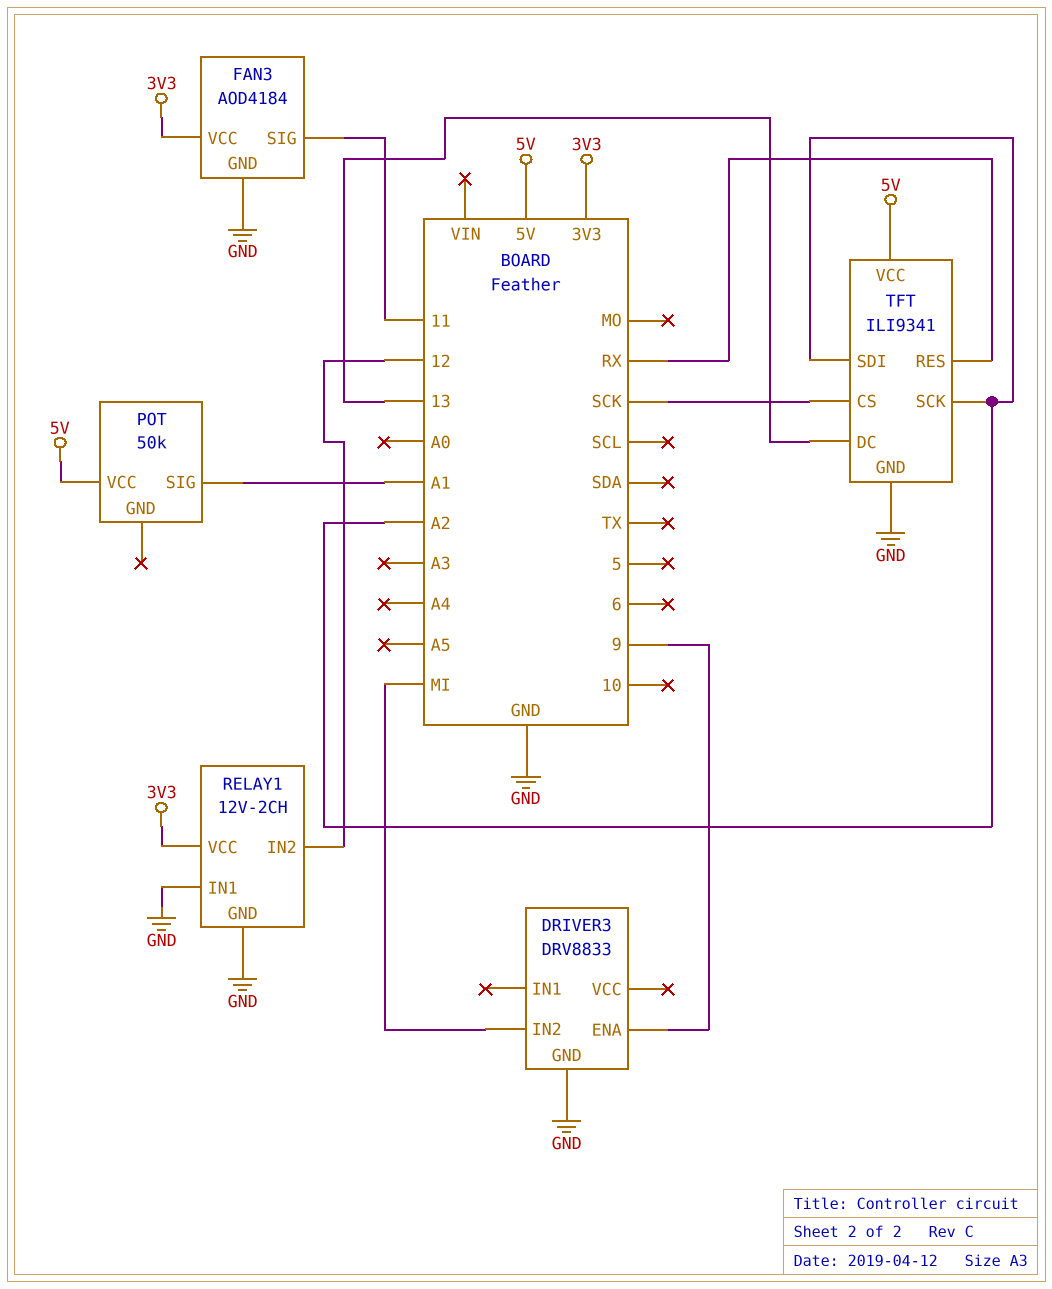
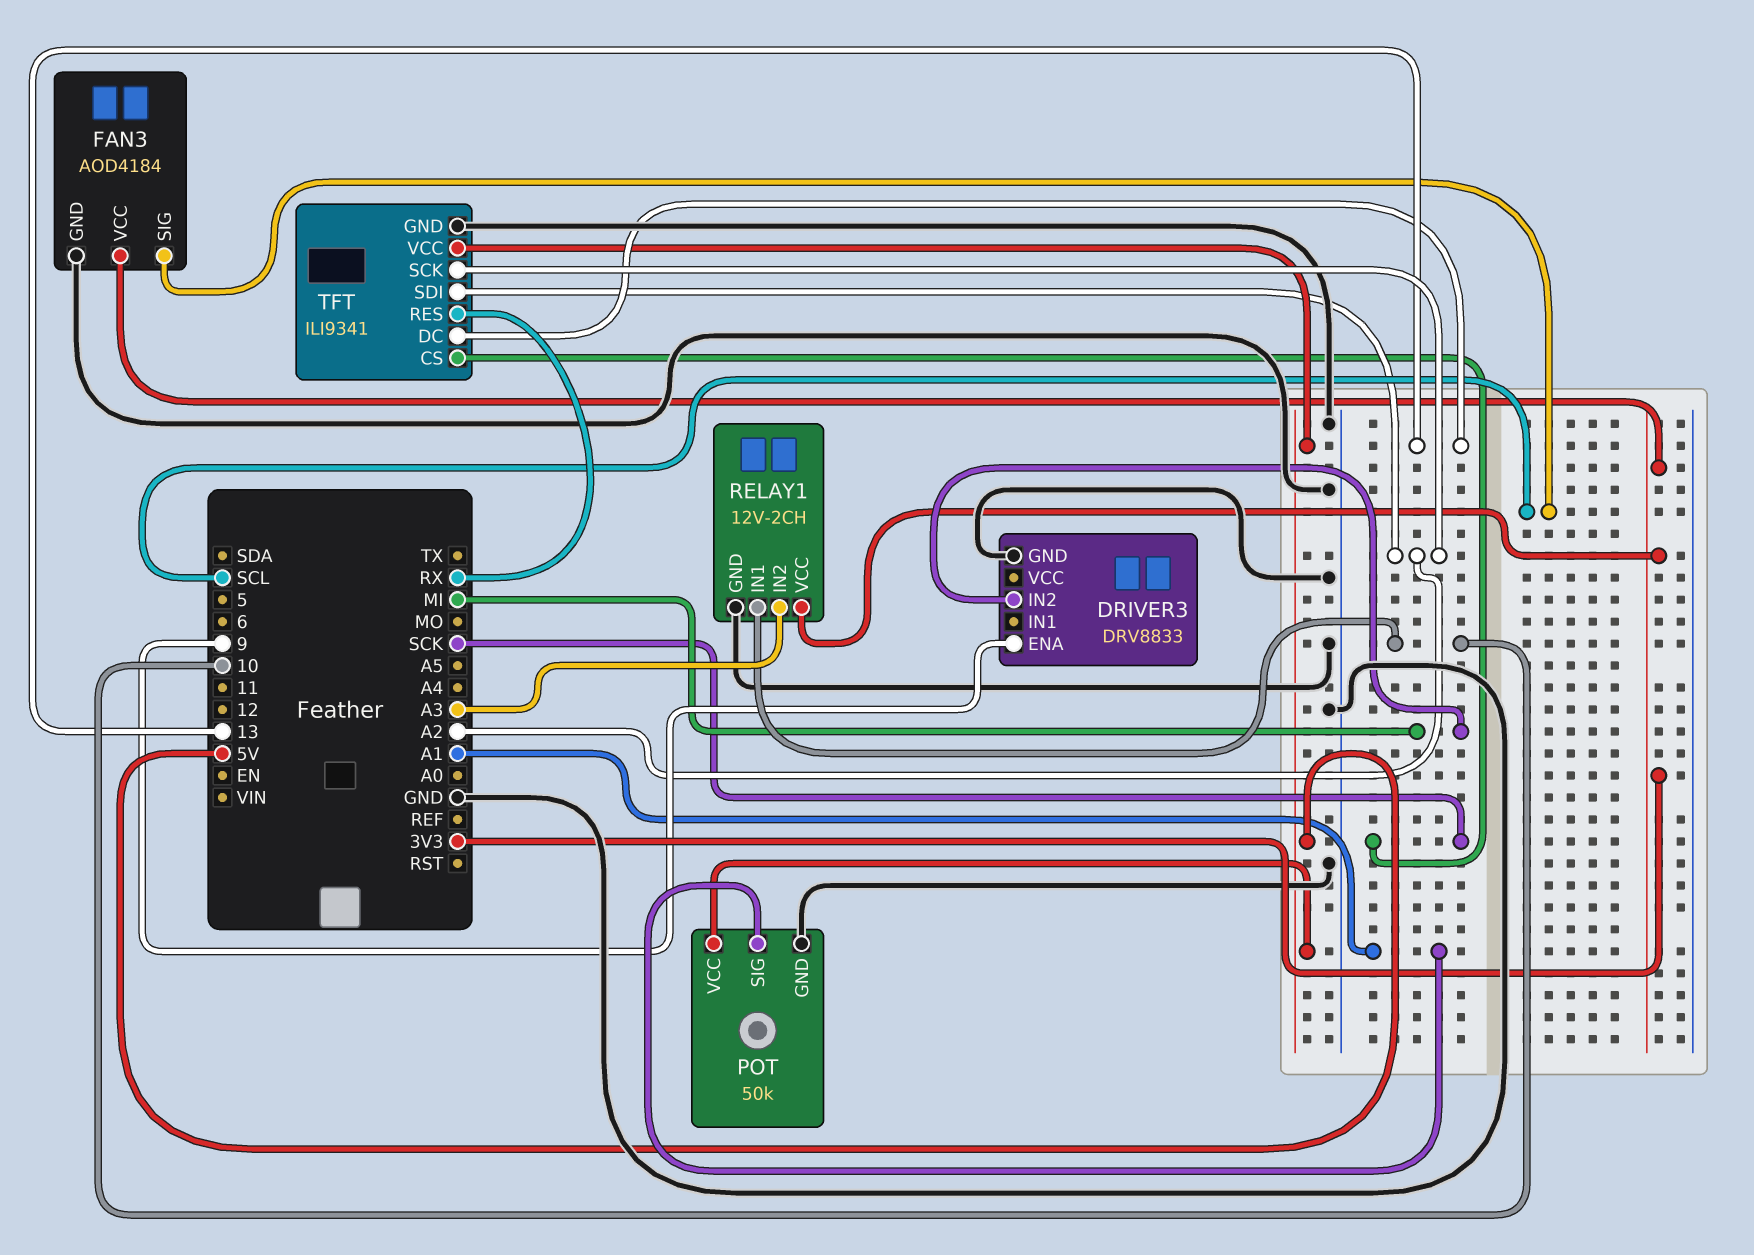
FAN3 pin SIG: 11 -> SCL
POT pin GND: none -> GND
RELAY1 pin IN1: GND -> 10
RELAY1 pin IN2: 12 -> A3

